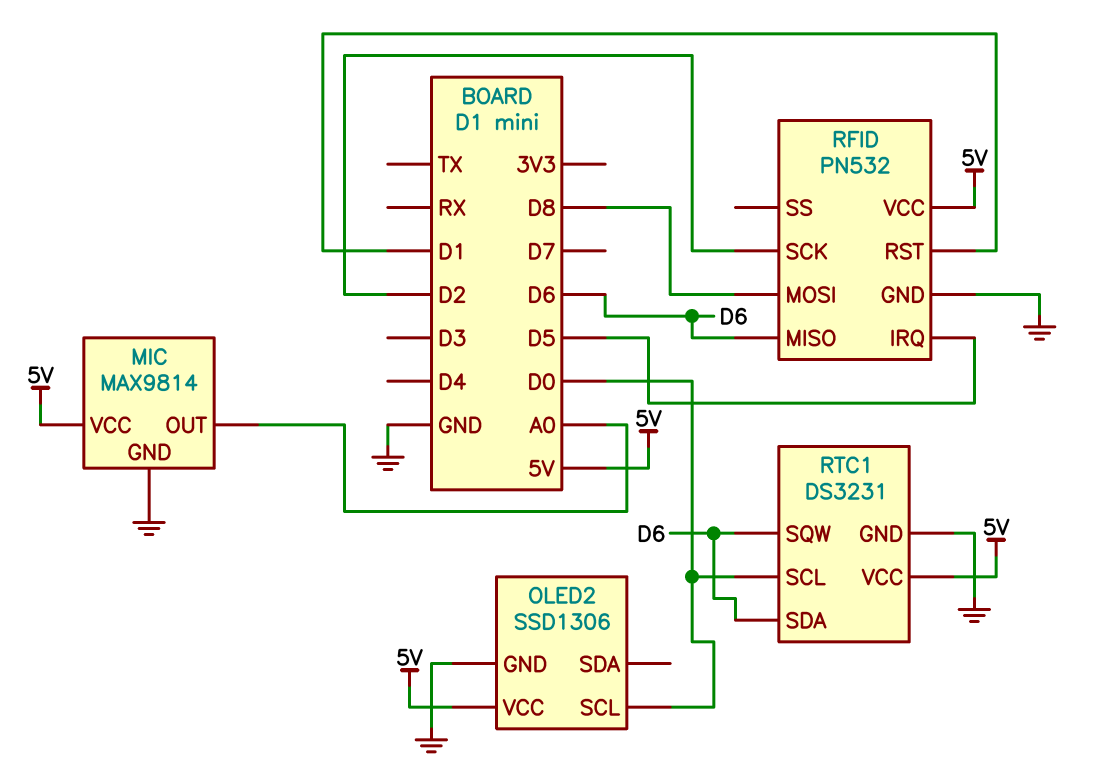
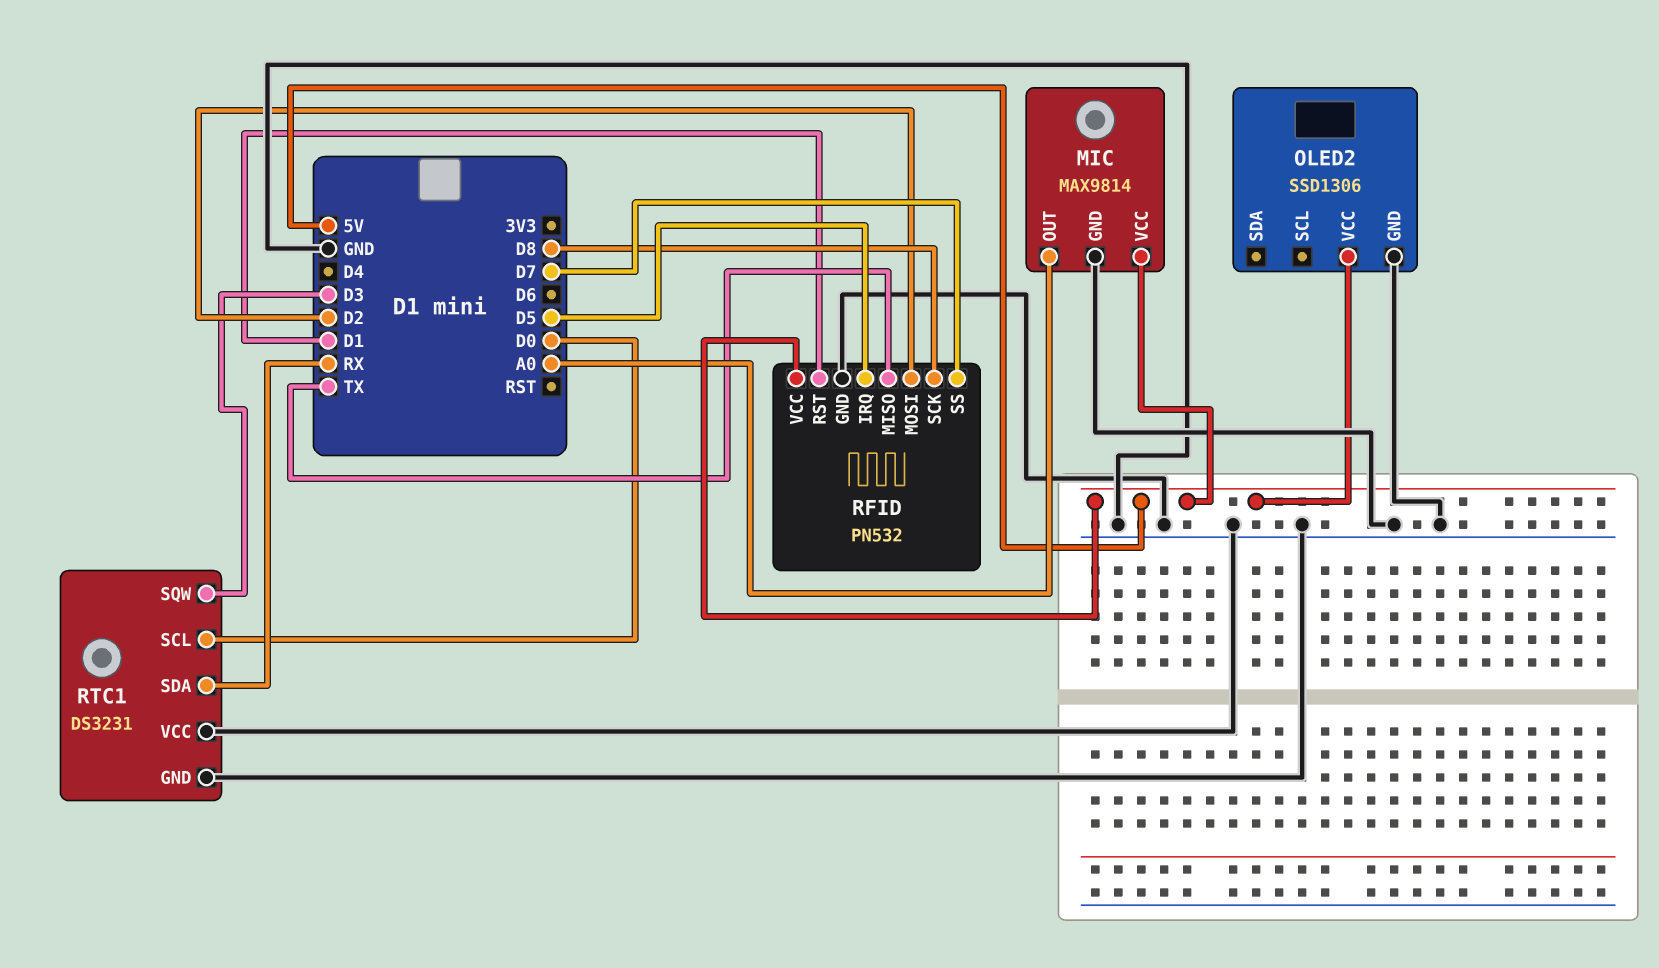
OLED2 pin SCL: D0 -> none
RFID pin MISO: D6 -> TX
RFID pin MOSI: D8 -> D2
RFID pin SCK: D2 -> D8
RFID pin SS: none -> D7
RTC1 pin SDA: D6 -> RX
RTC1 pin SQW: D6 -> D3
RTC1 pin VCC: 5V -> GND

